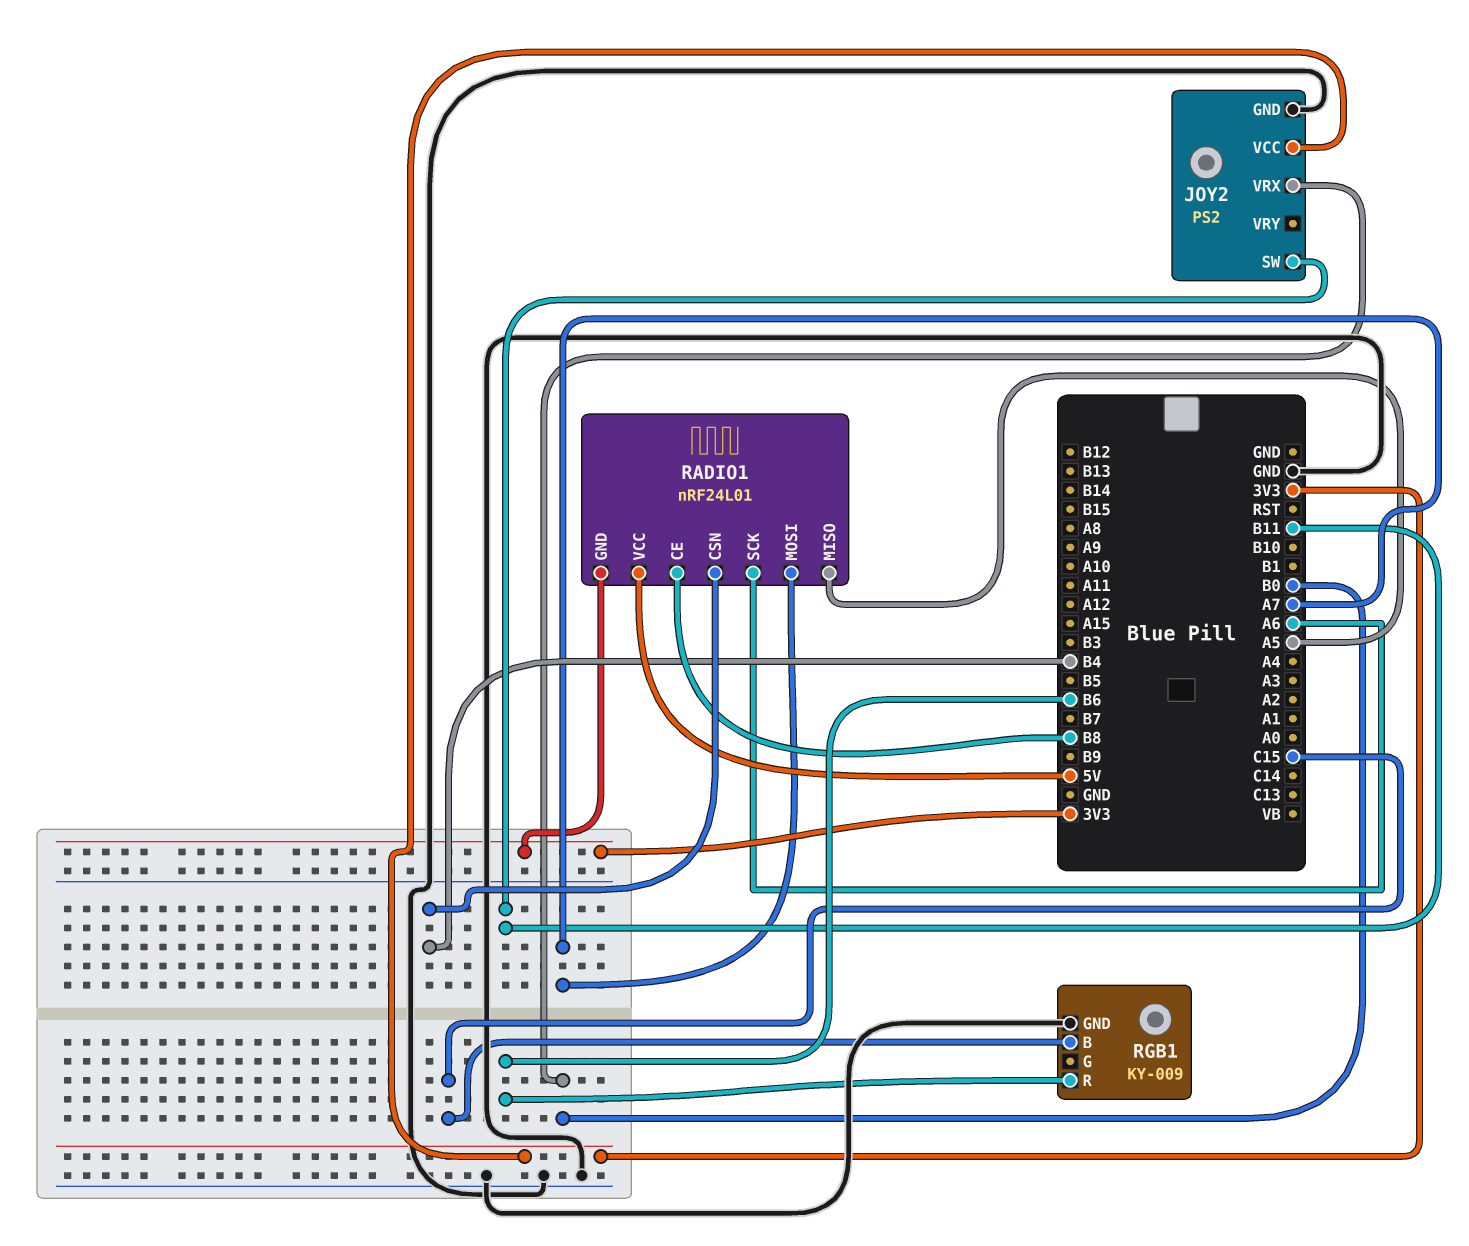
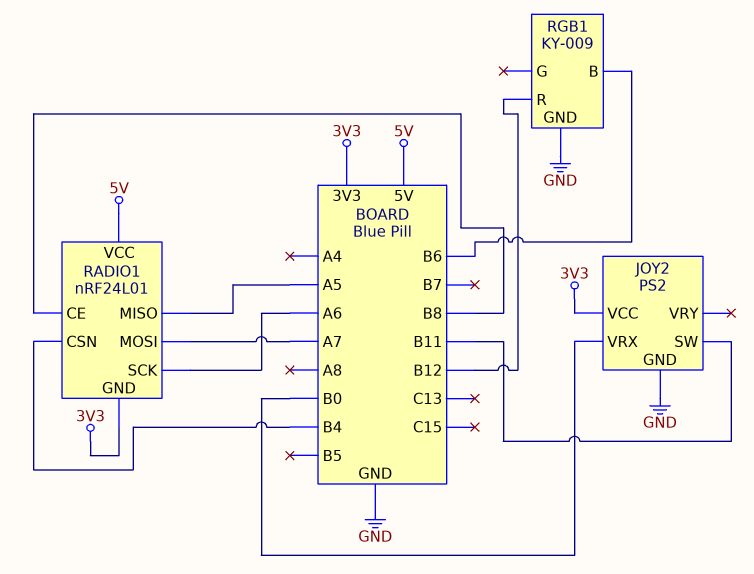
RGB1 pin B: C15 -> B6
RGB1 pin R: B6 -> B12

